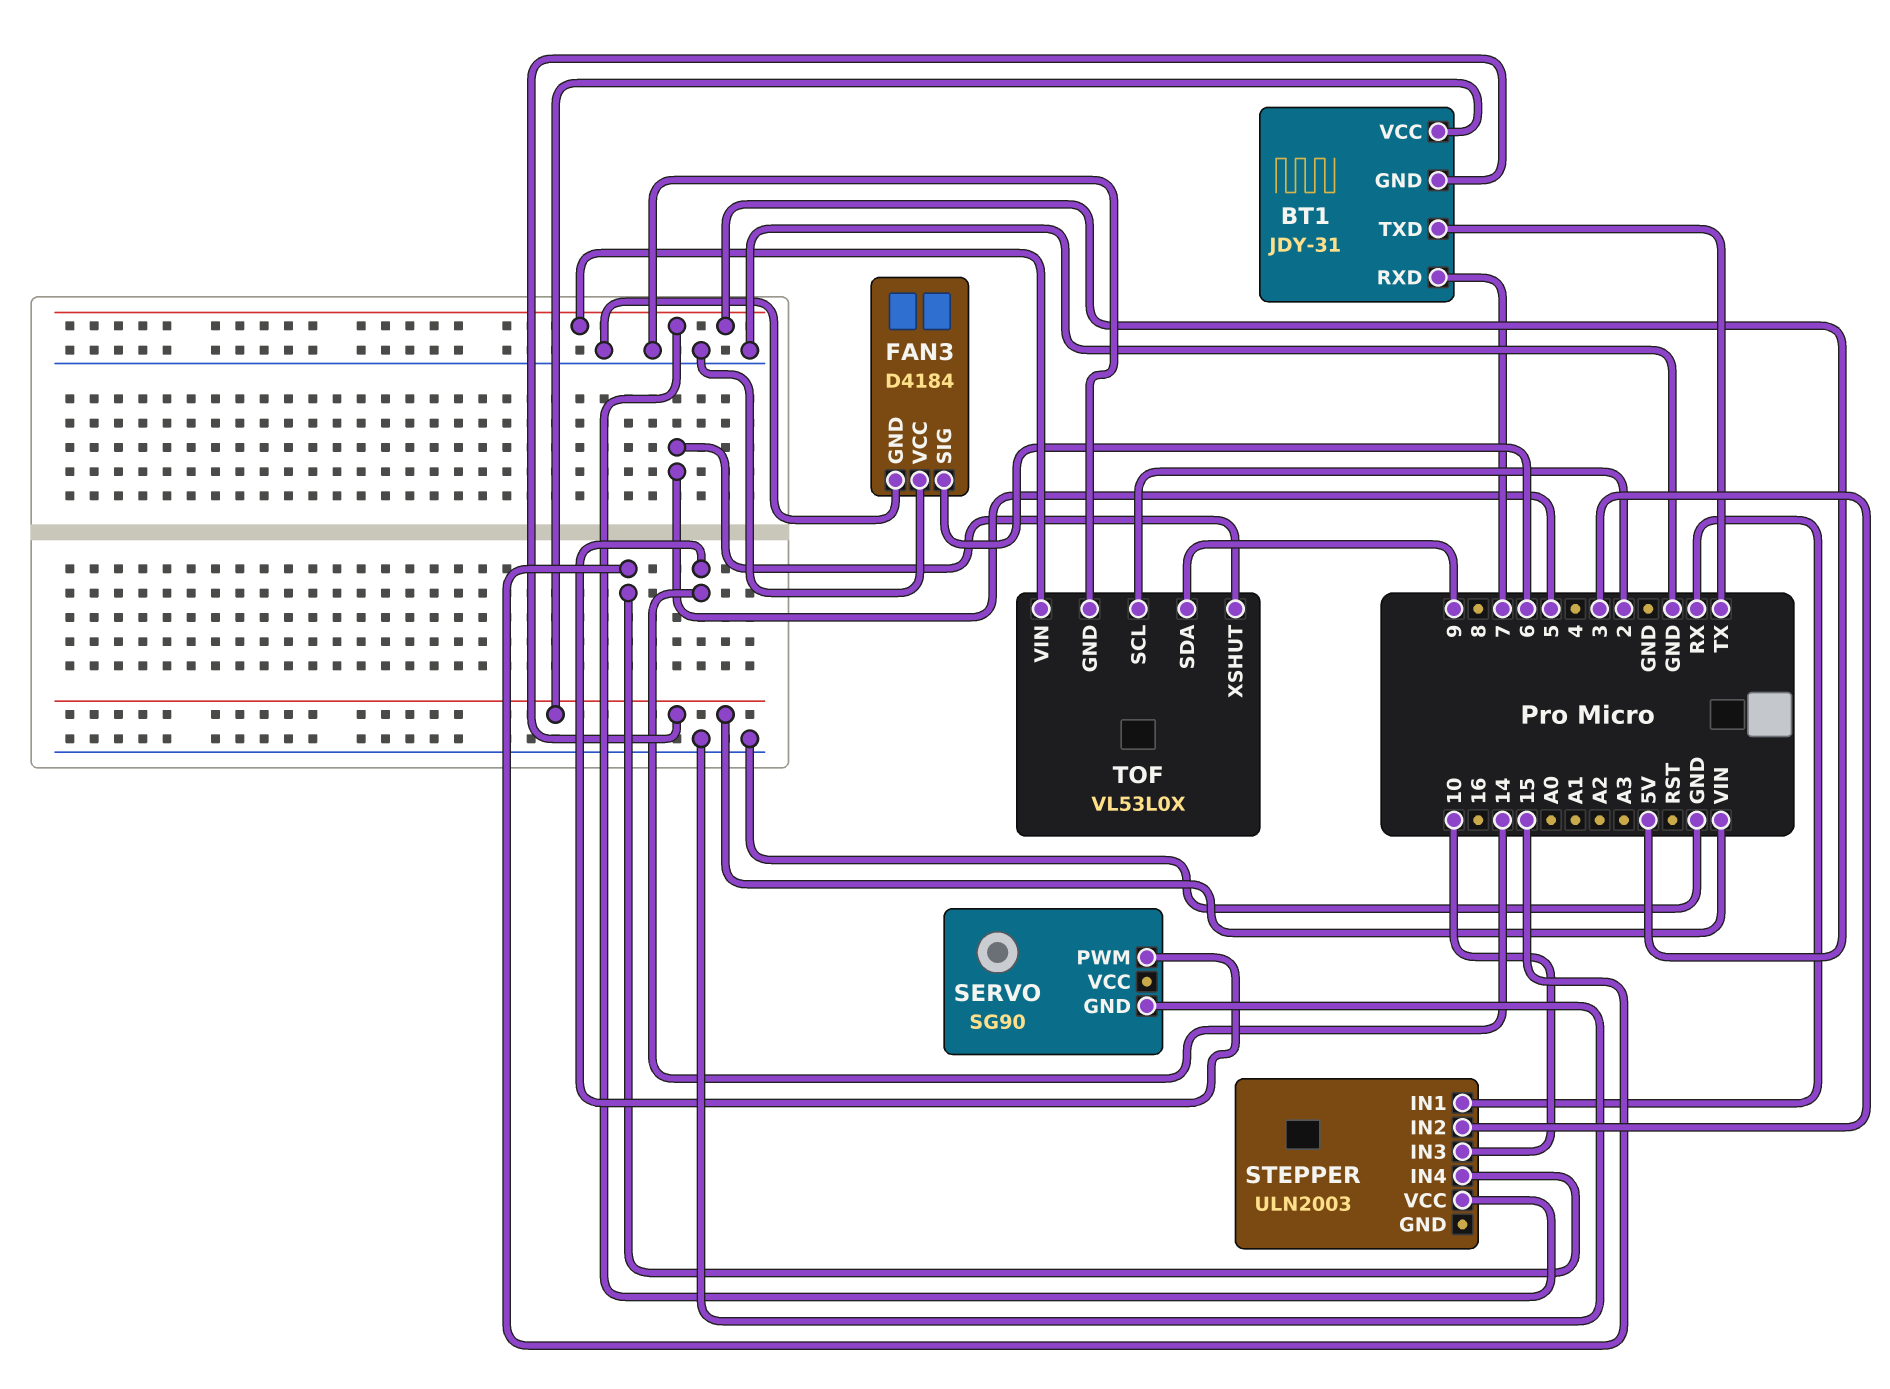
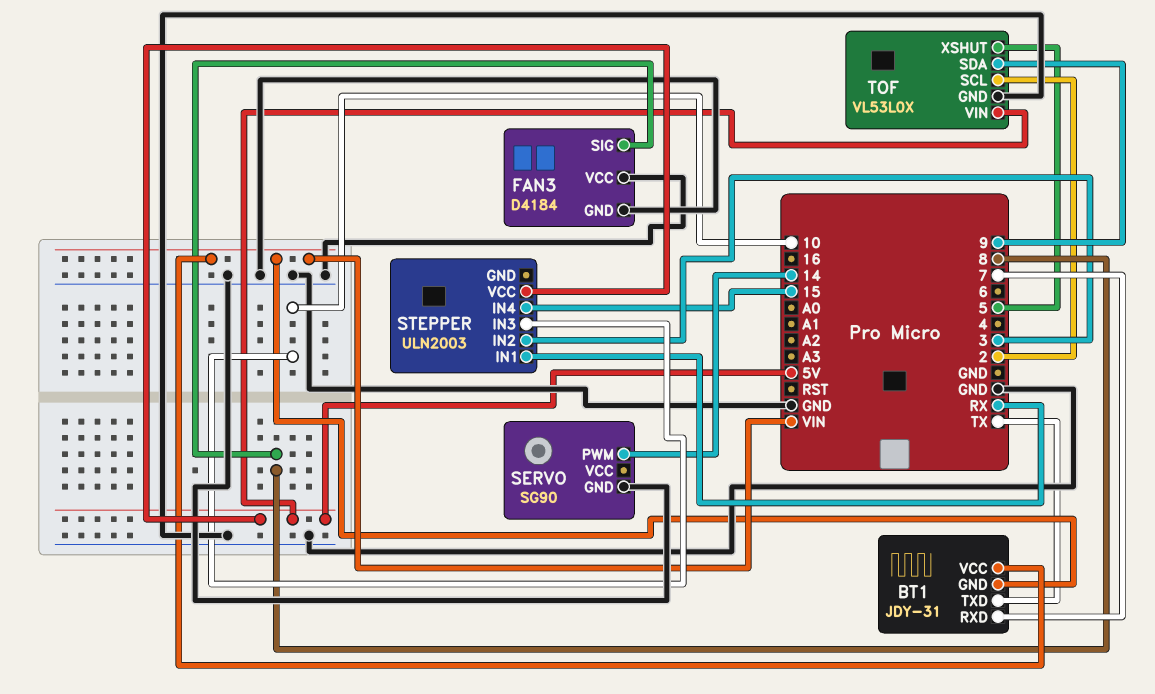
FAN3 pin SIG: 6 -> 8

